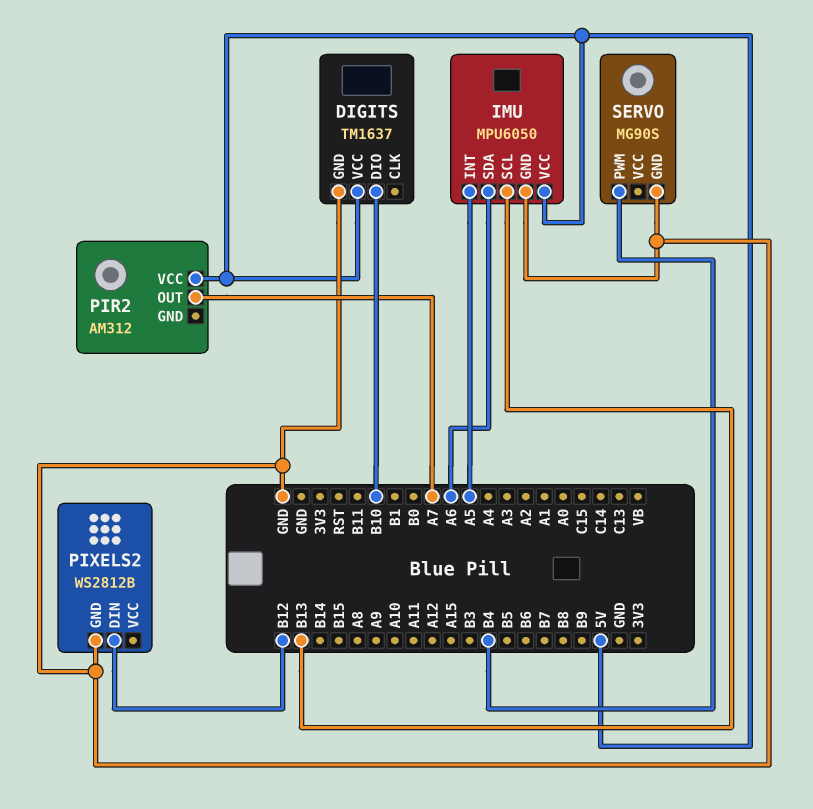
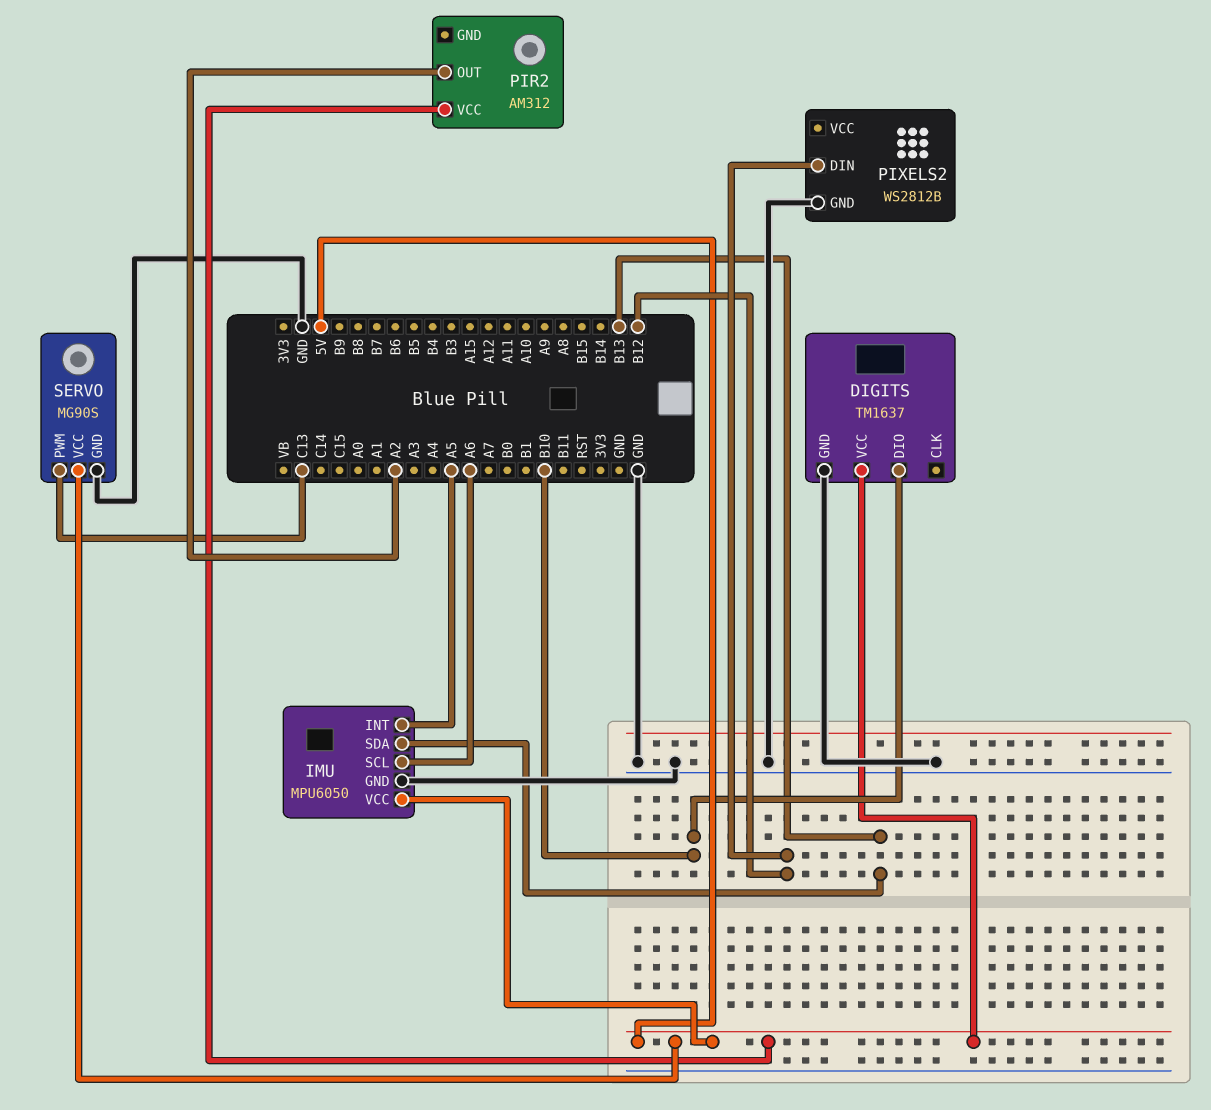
IMU pin SCL: B13 -> A6
IMU pin SDA: A6 -> B13
PIR2 pin OUT: A7 -> A2
SERVO pin PWM: B4 -> C13
SERVO pin VCC: none -> 5V

